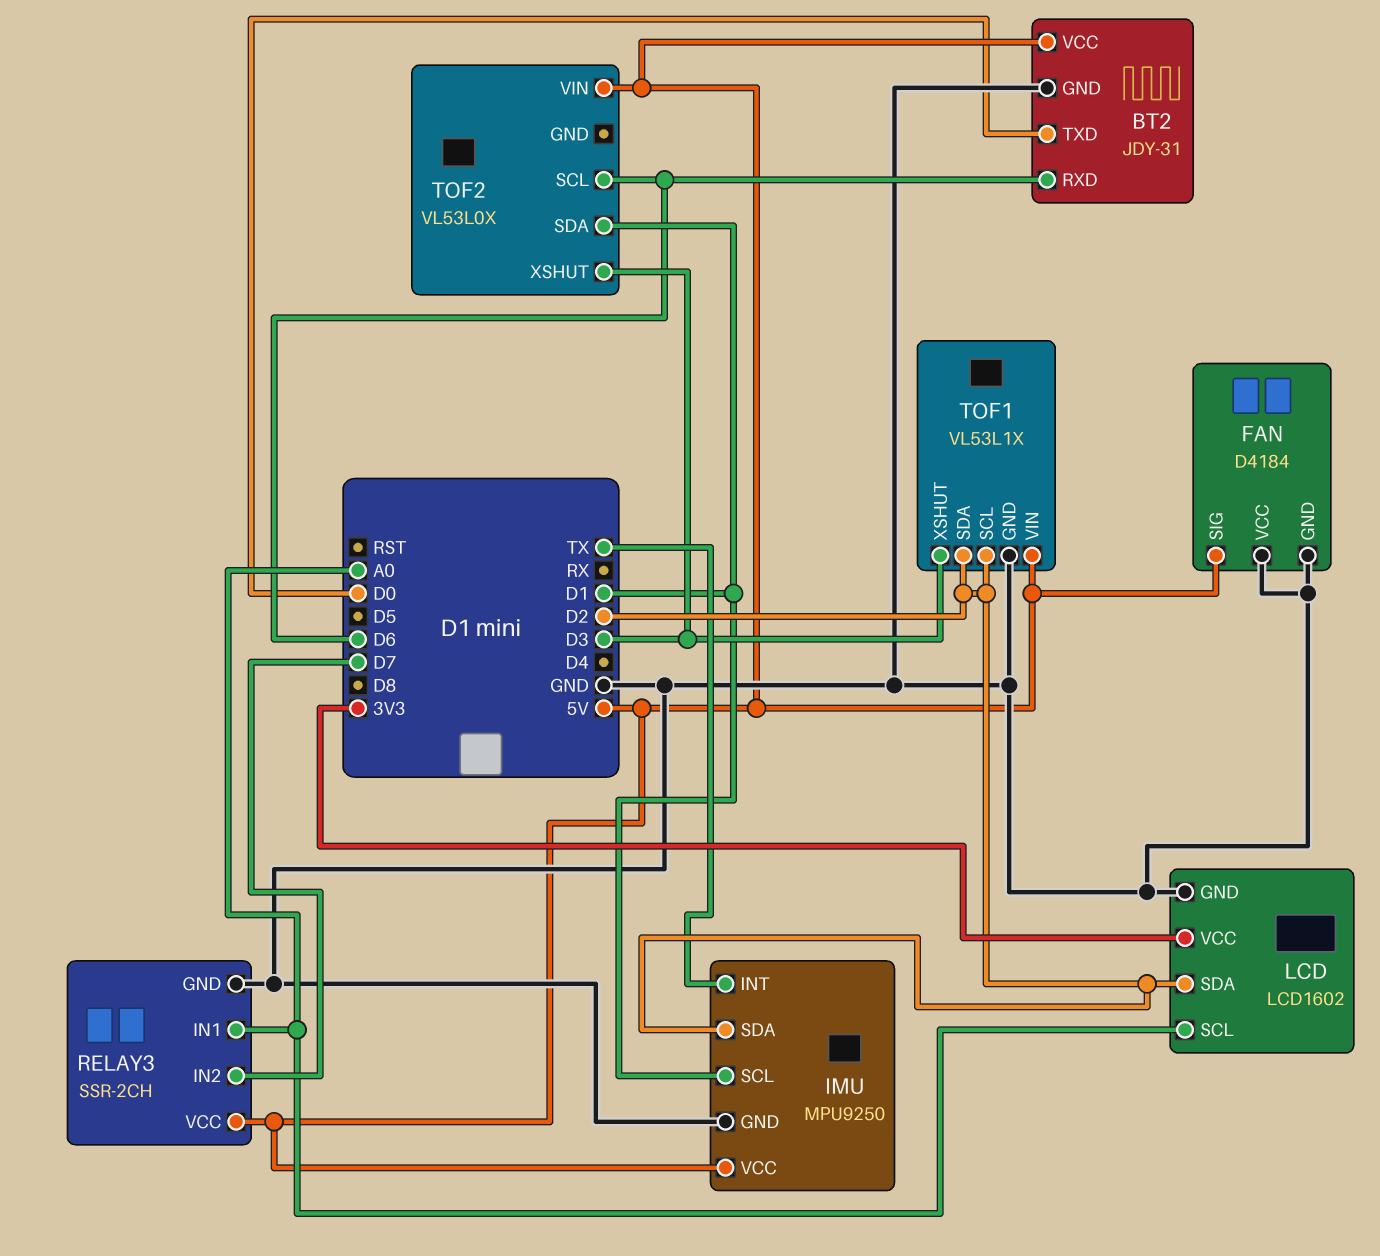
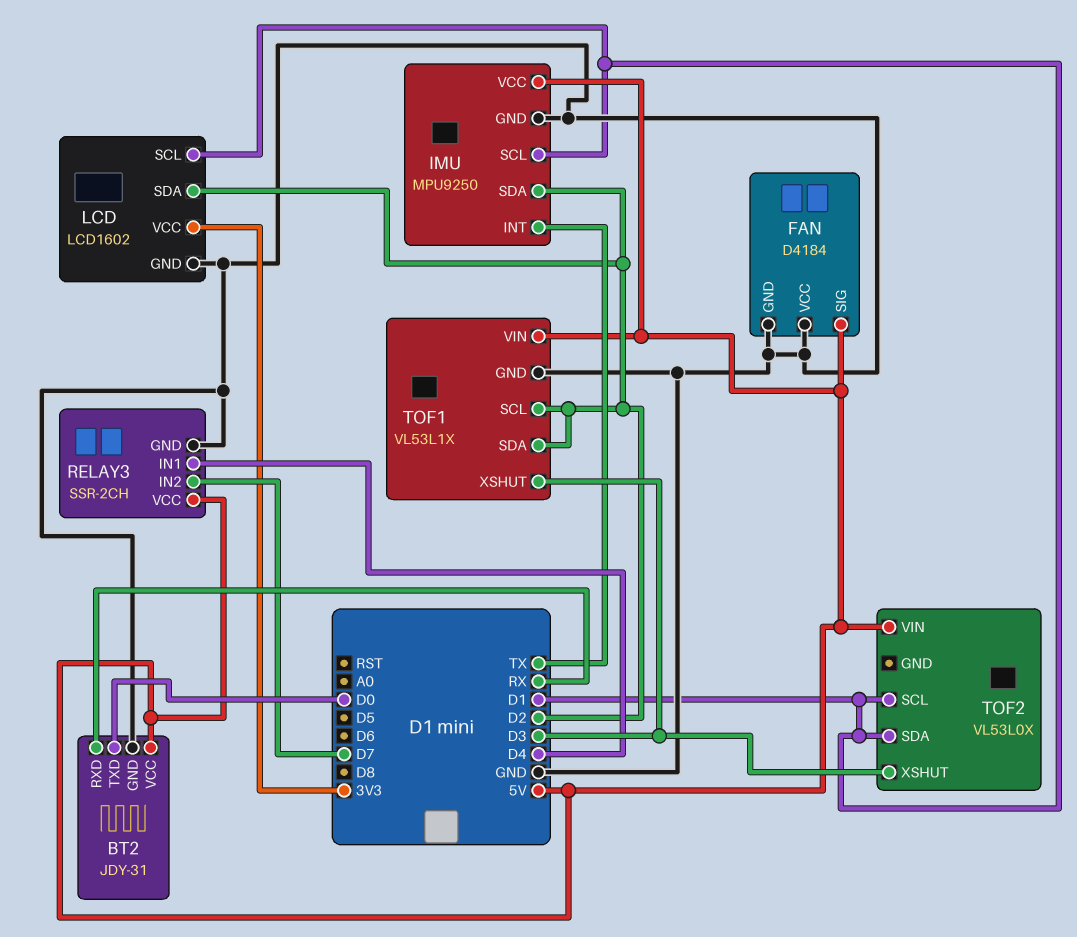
BT2 pin RXD: D6 -> RX
LCD pin SCL: A0 -> D1
RELAY3 pin IN1: A0 -> D4
TOF2 pin SCL: D6 -> D1

